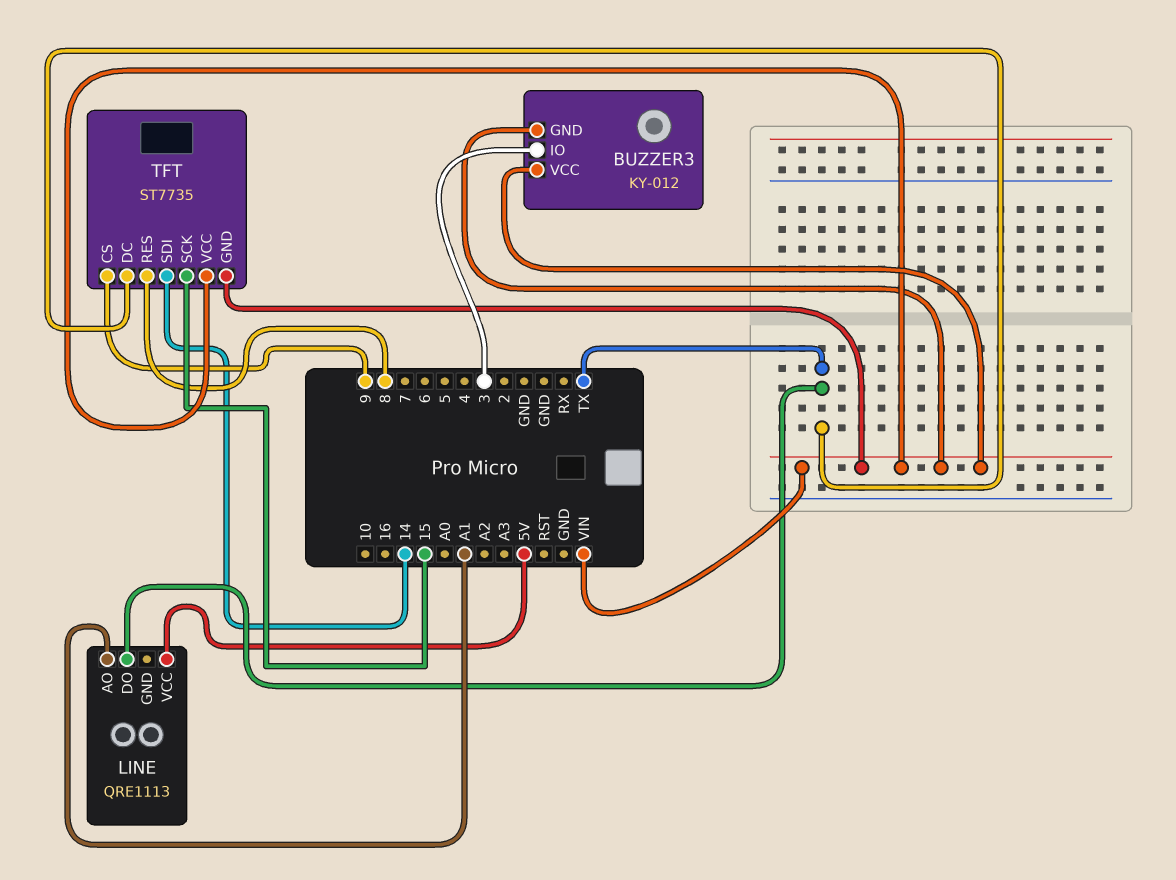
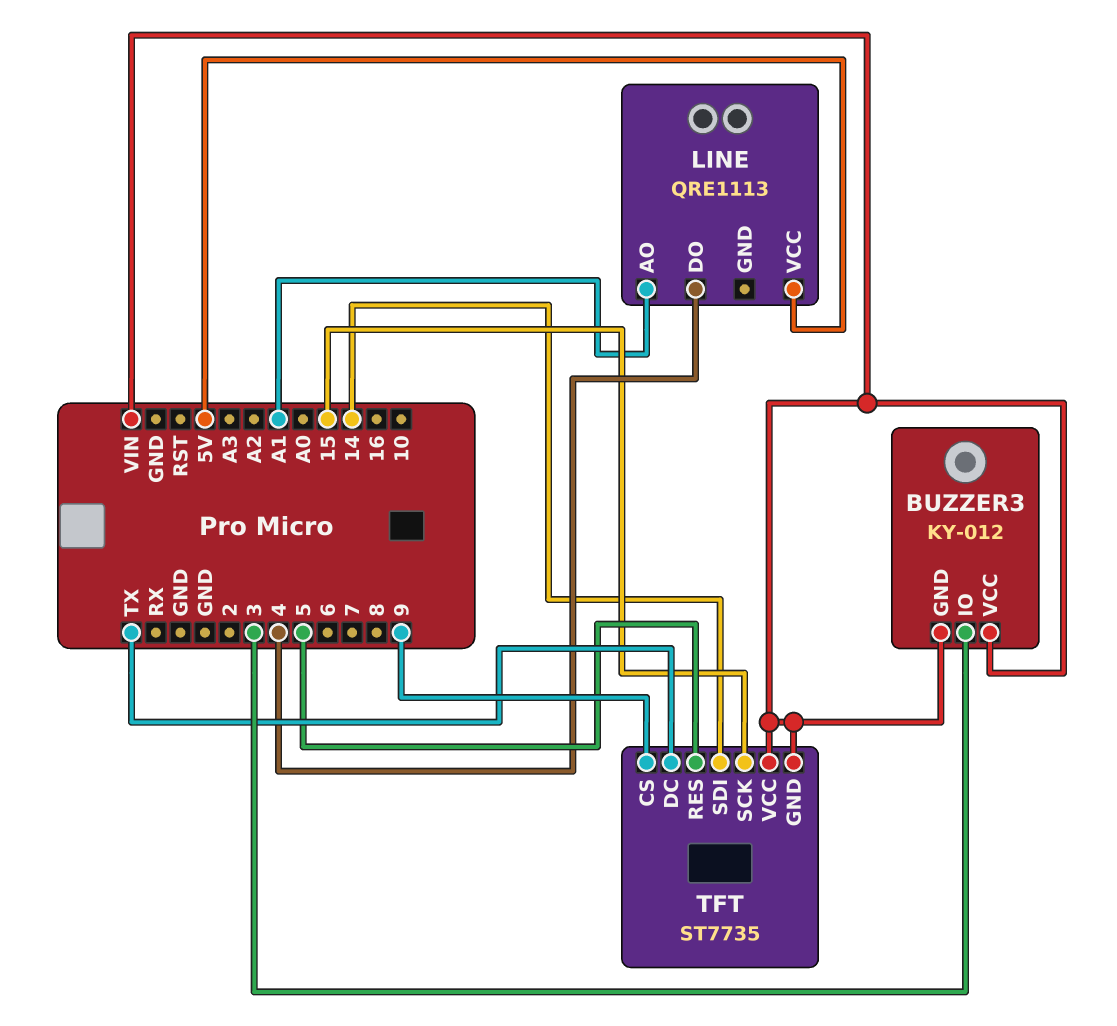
LINE pin DO: TX -> 4
TFT pin RES: 8 -> 5

